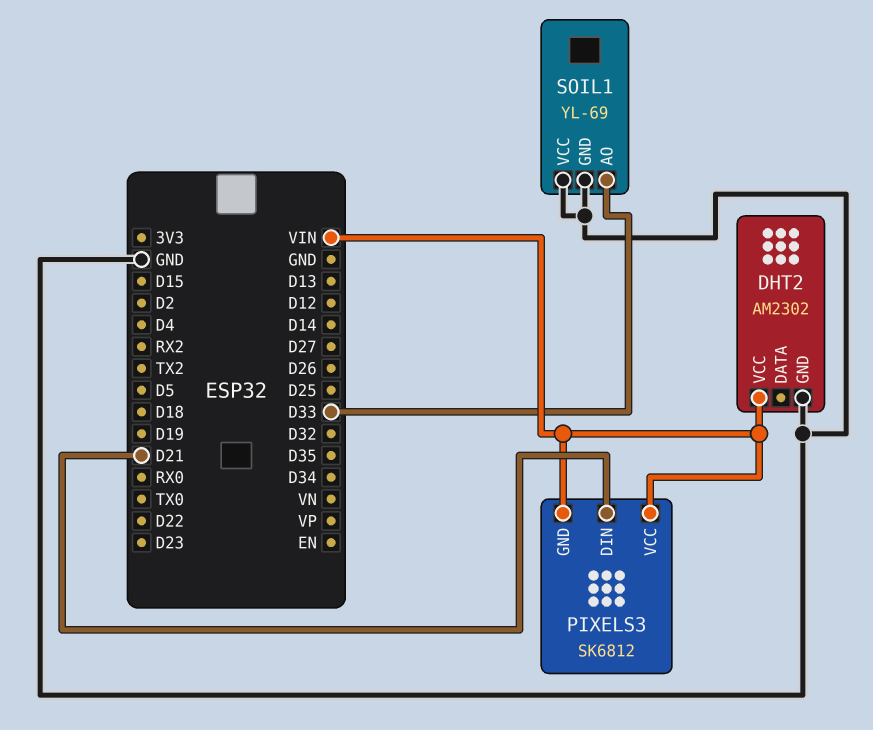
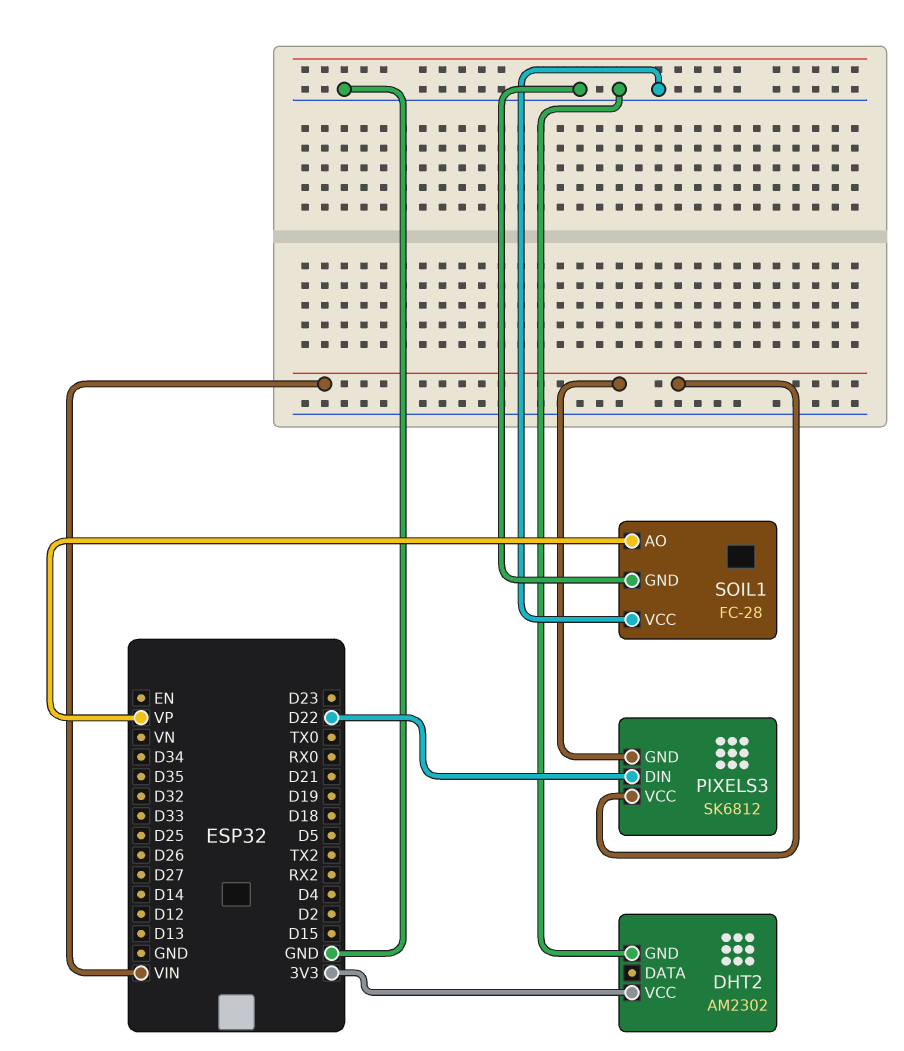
DHT2 pin VCC: VIN -> 3V3
PIXELS3 pin DIN: D21 -> D22
SOIL1: YL-69 -> FC-28
SOIL1 pin AO: D33 -> VP

